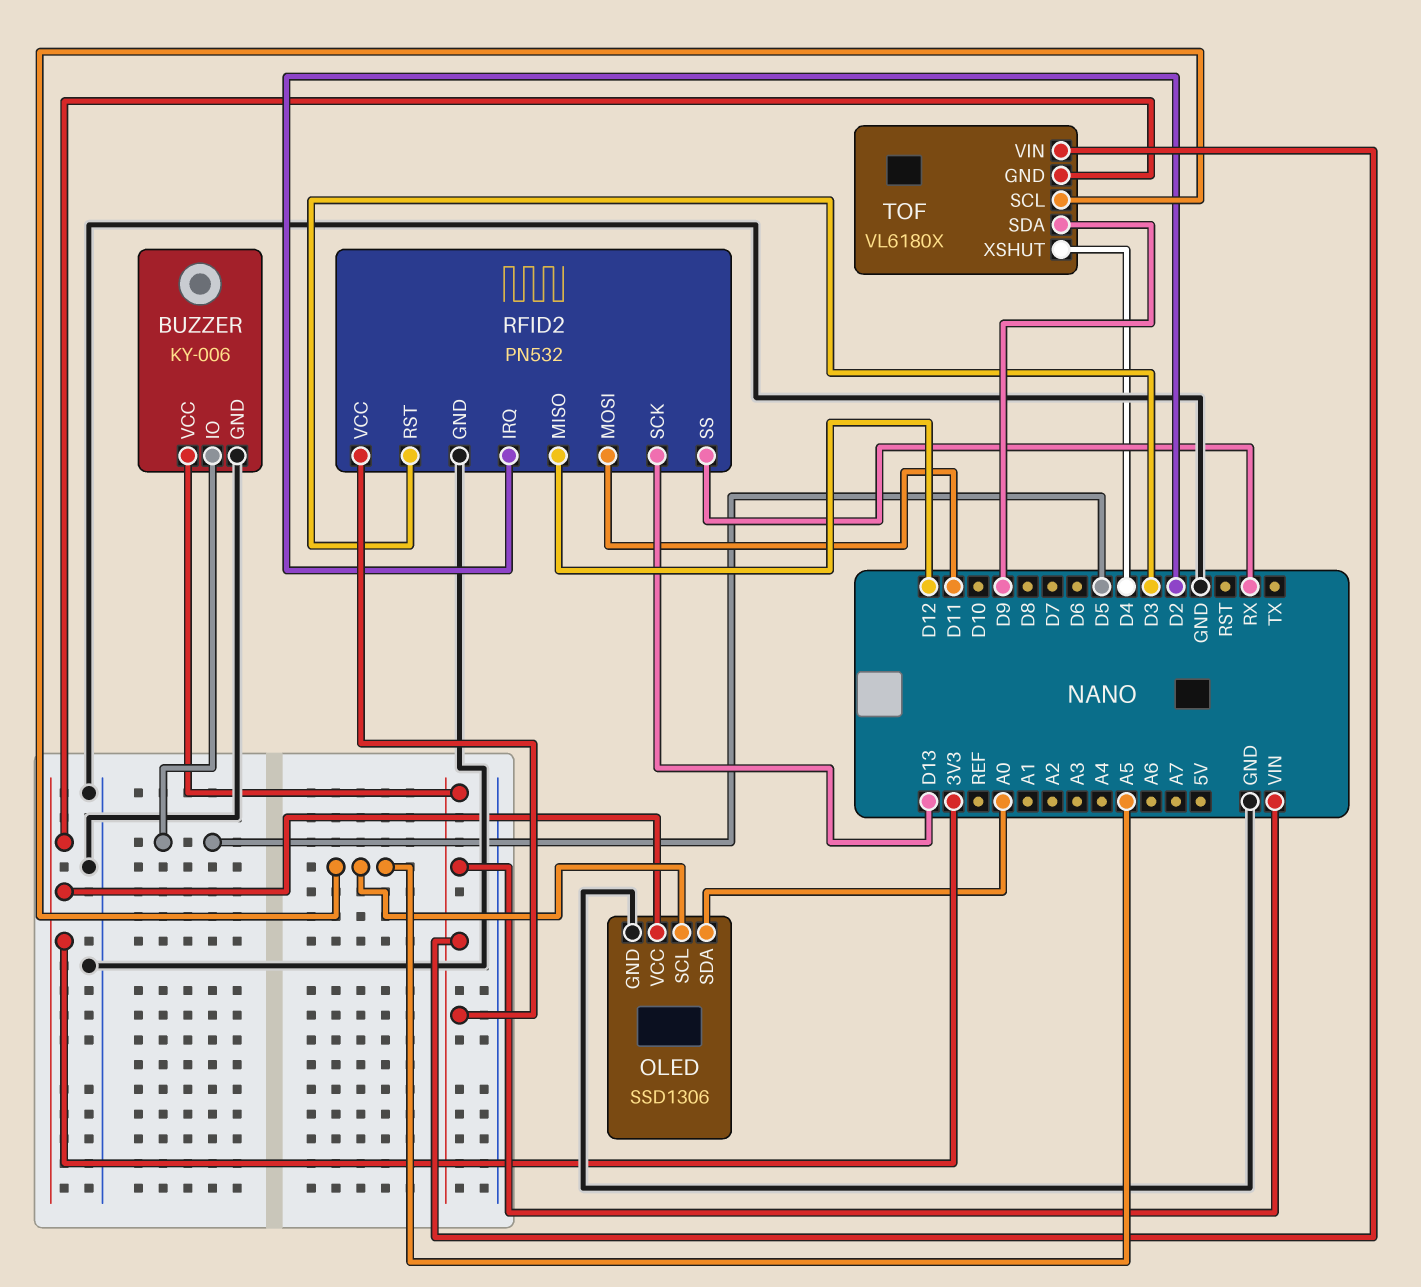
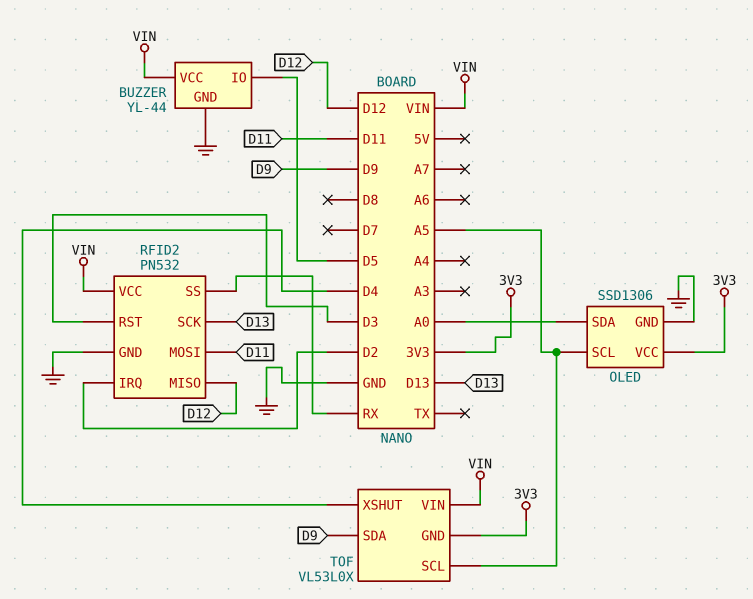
BUZZER: KY-006 -> YL-44
TOF: VL6180X -> VL53L0X

